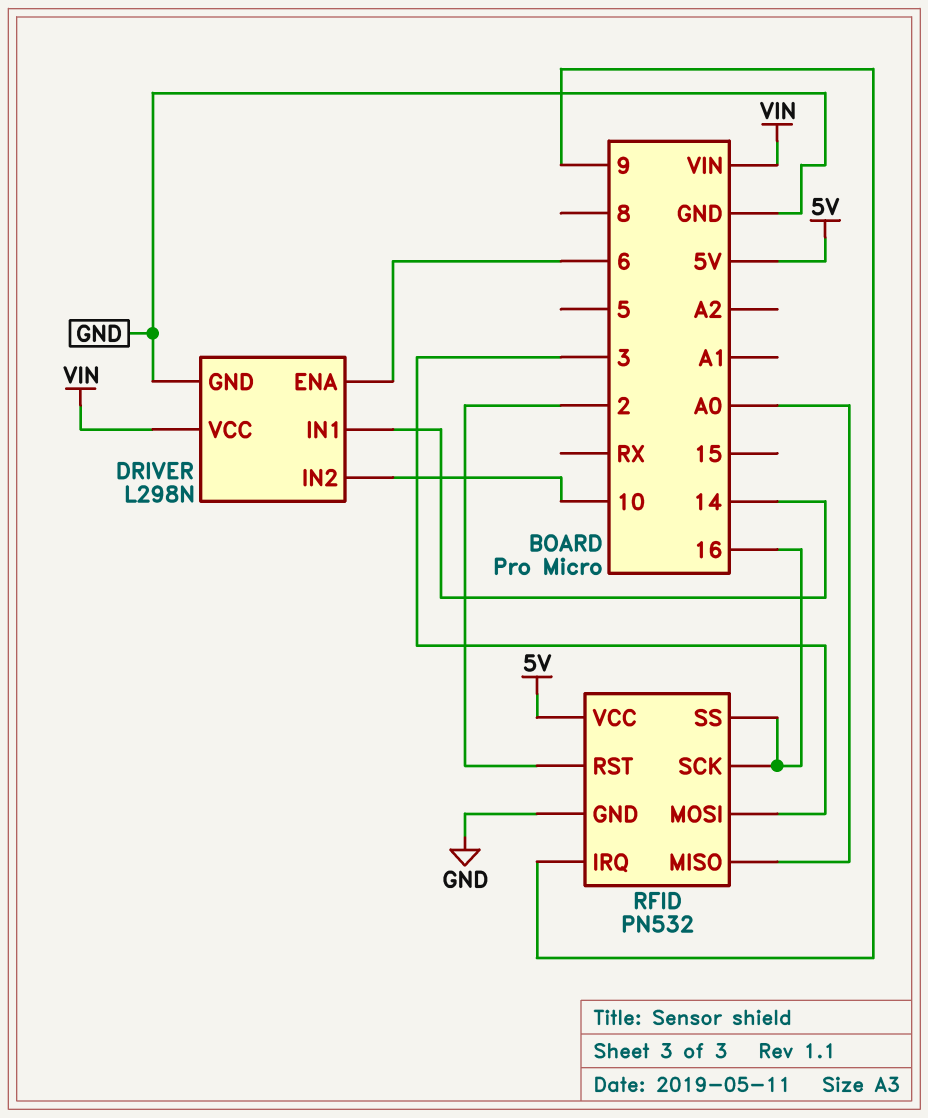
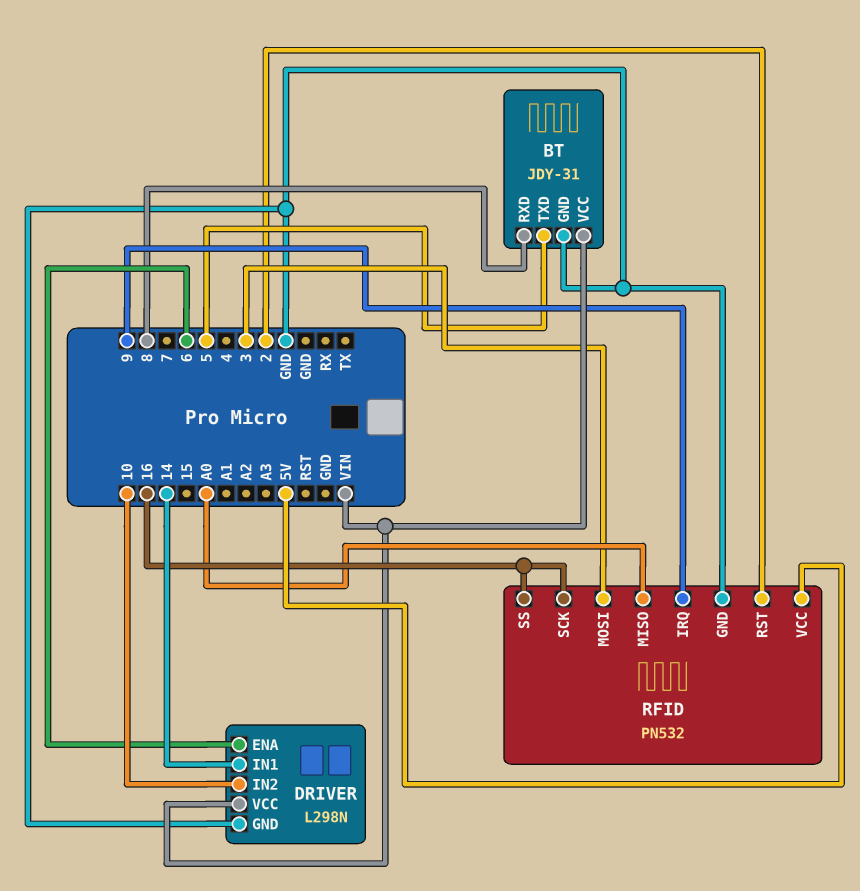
BT: none -> JDY-31
BT pin GND: none -> GND
BT pin RXD: none -> 8
BT pin TXD: none -> 5
BT pin VCC: none -> VIN

